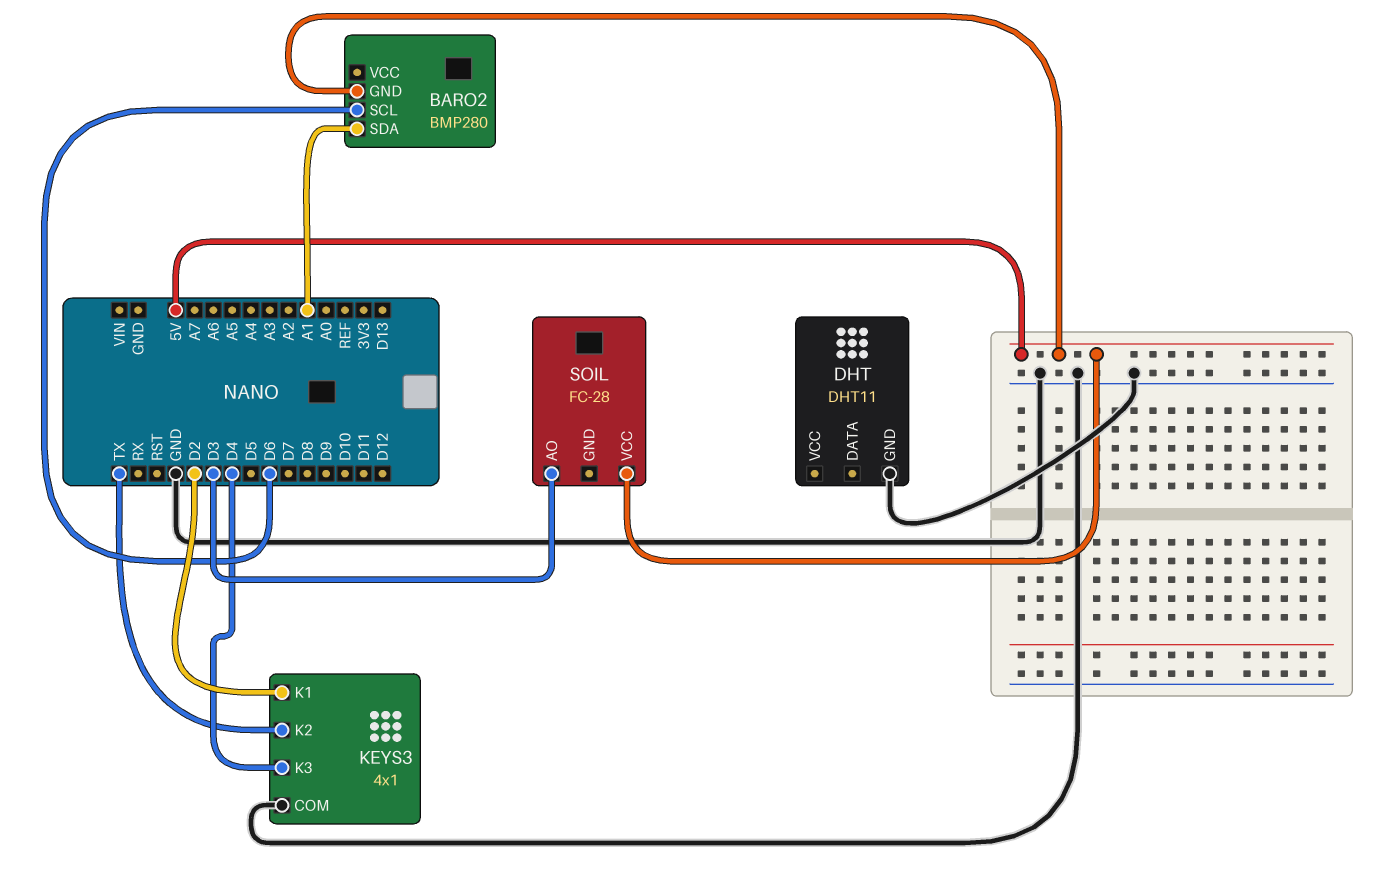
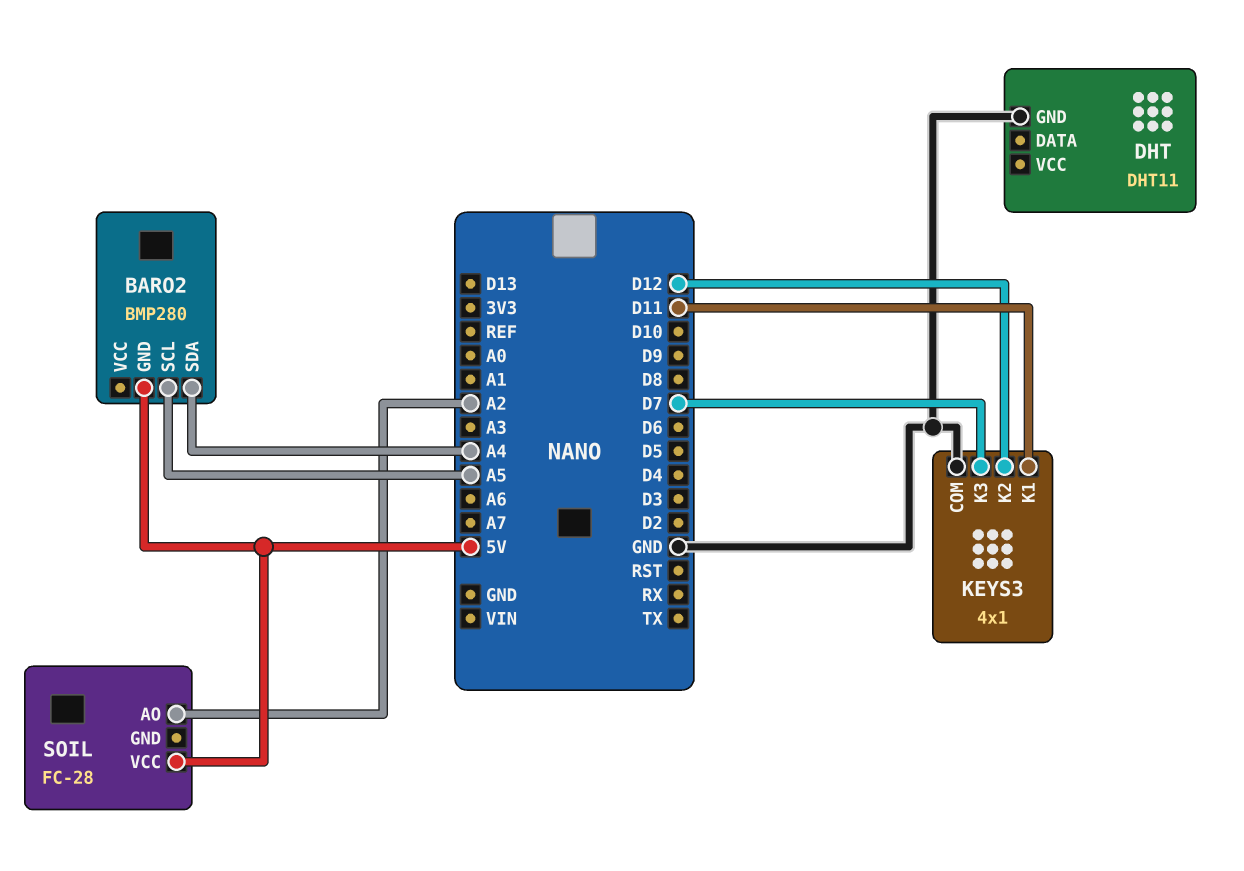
BARO2 pin SCL: D6 -> A5
BARO2 pin SDA: A1 -> A4
KEYS3 pin K1: D2 -> D11
KEYS3 pin K2: TX -> D12
KEYS3 pin K3: D4 -> D7
SOIL pin AO: D3 -> A2

